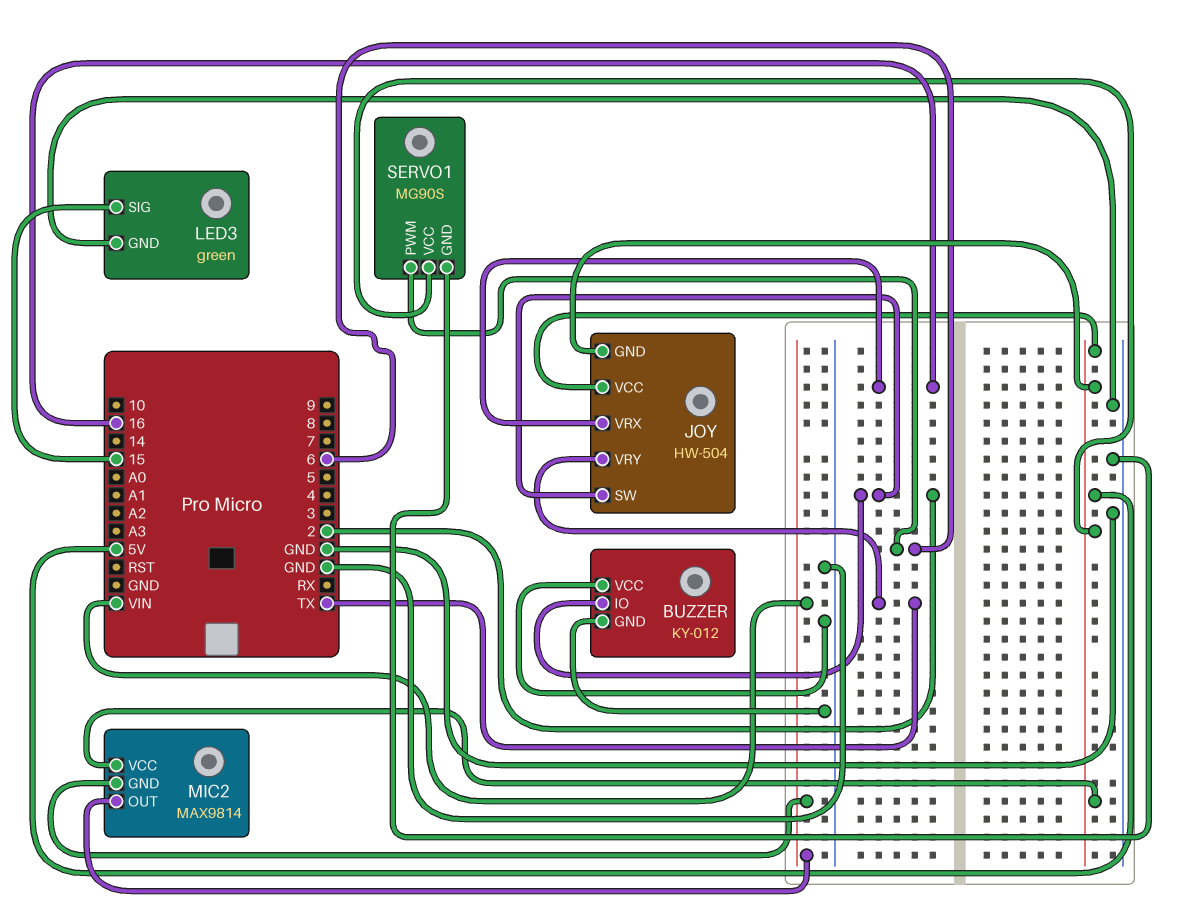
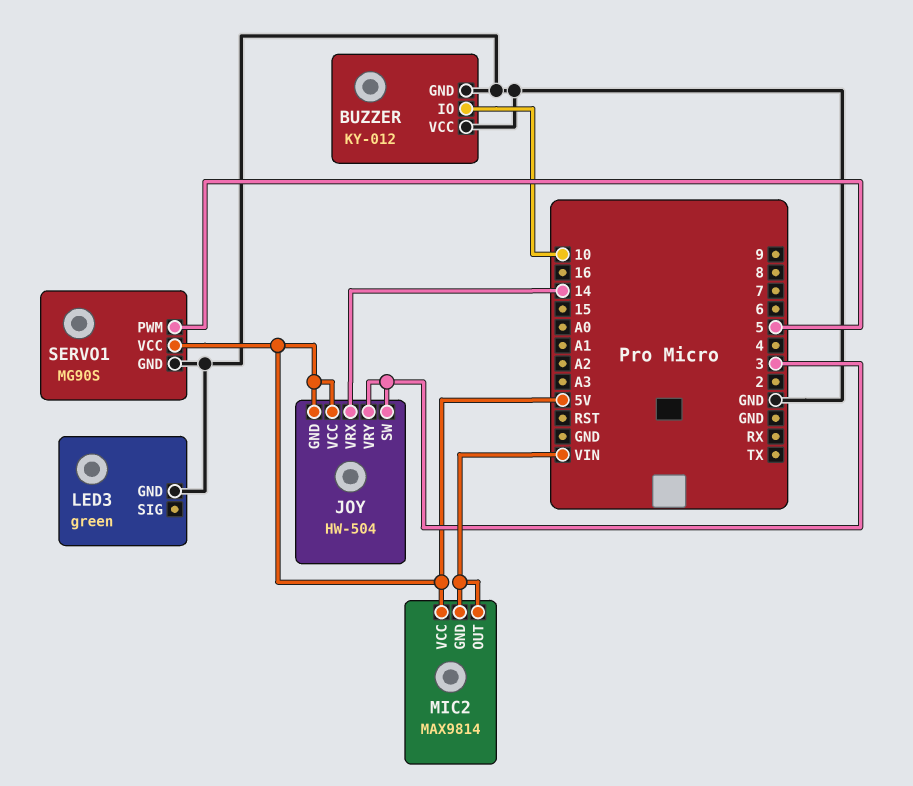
BUZZER pin IO: 2 -> 10
JOY pin SW: 2 -> 3
JOY pin VRX: 16 -> 14
JOY pin VRY: TX -> 3
LED3 pin SIG: 15 -> none
SERVO1 pin PWM: 6 -> 5

